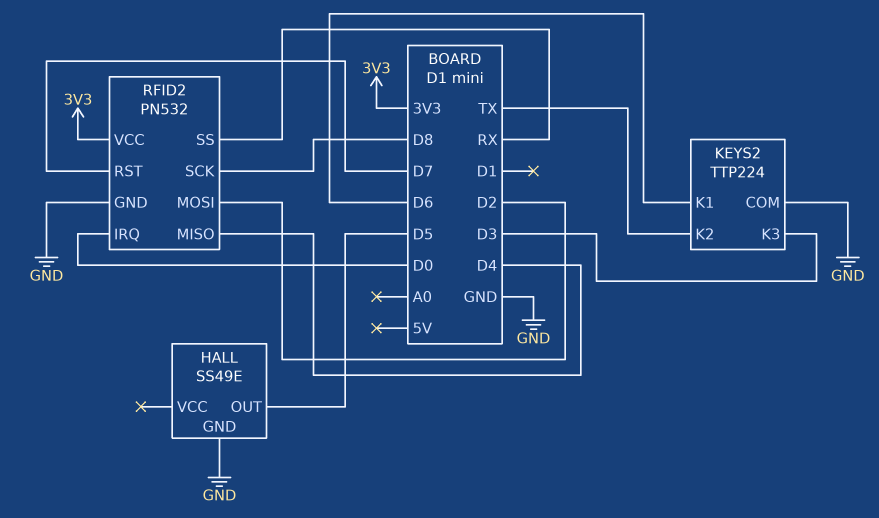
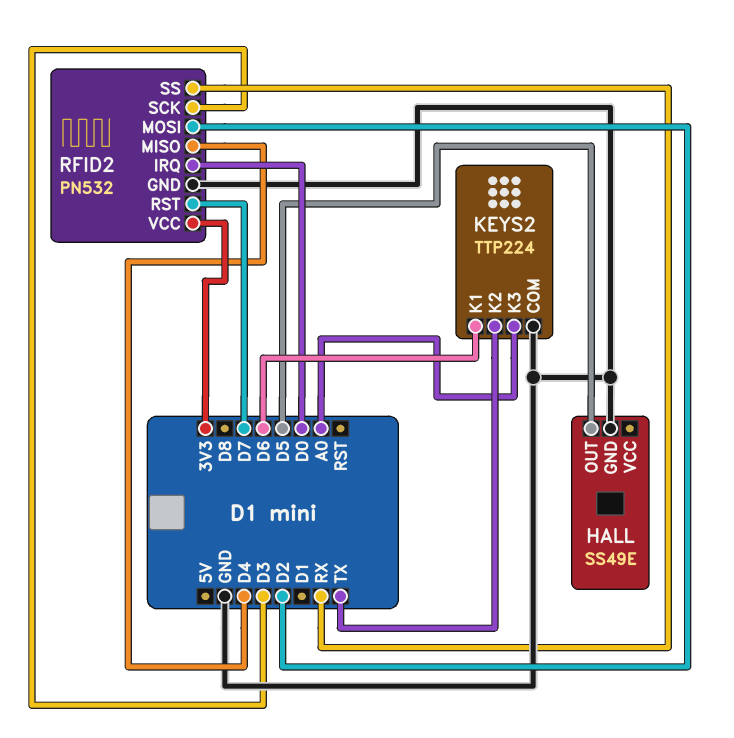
KEYS2 pin K3: D3 -> A0
RFID2 pin SCK: D8 -> D3

